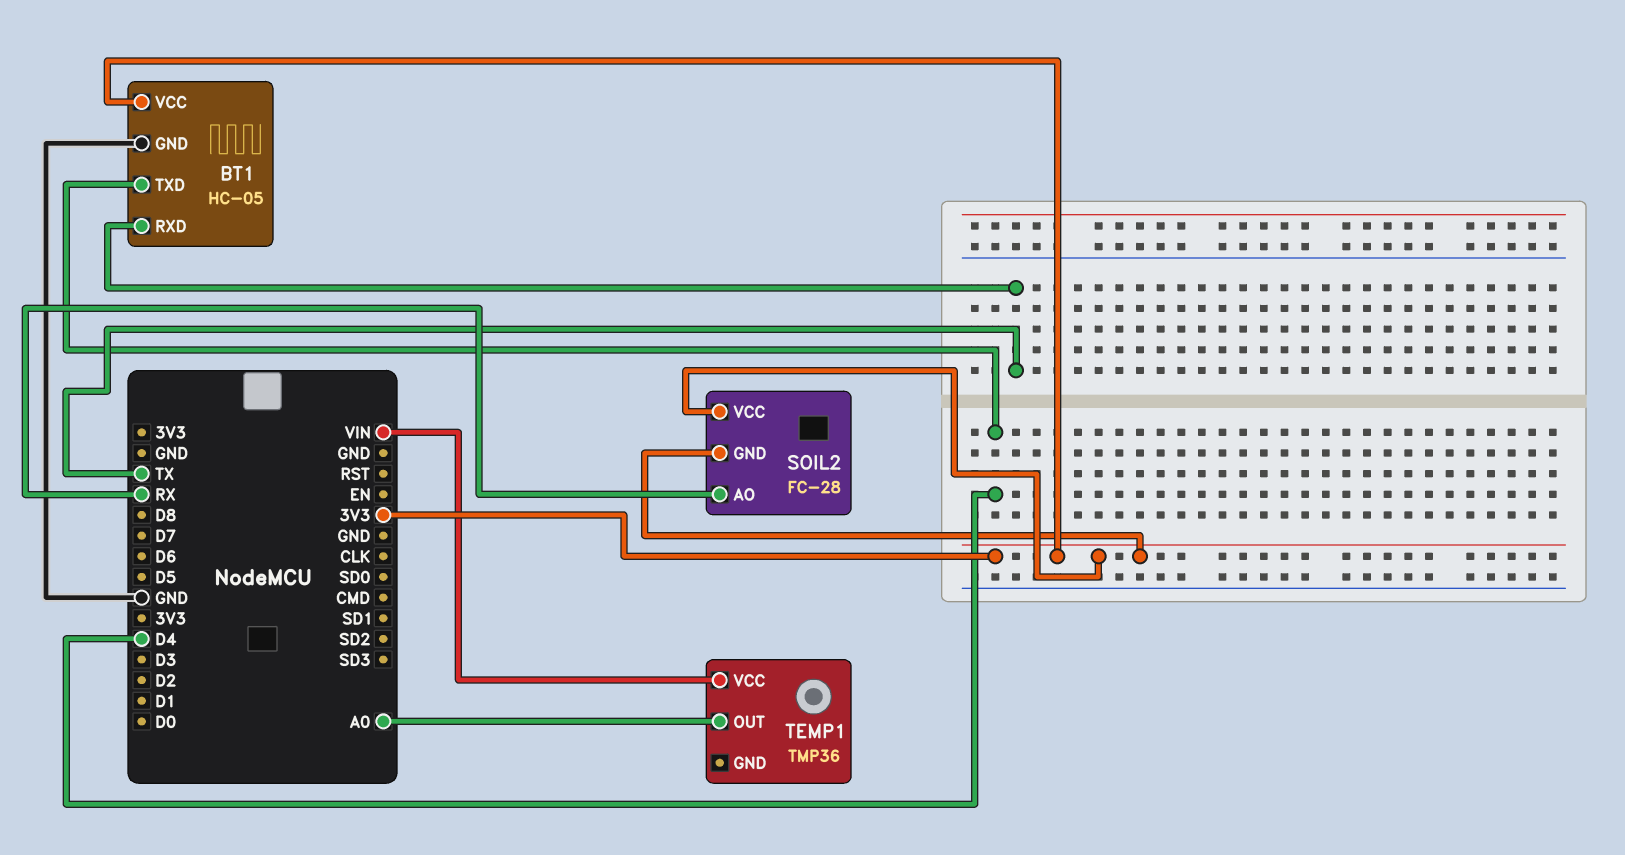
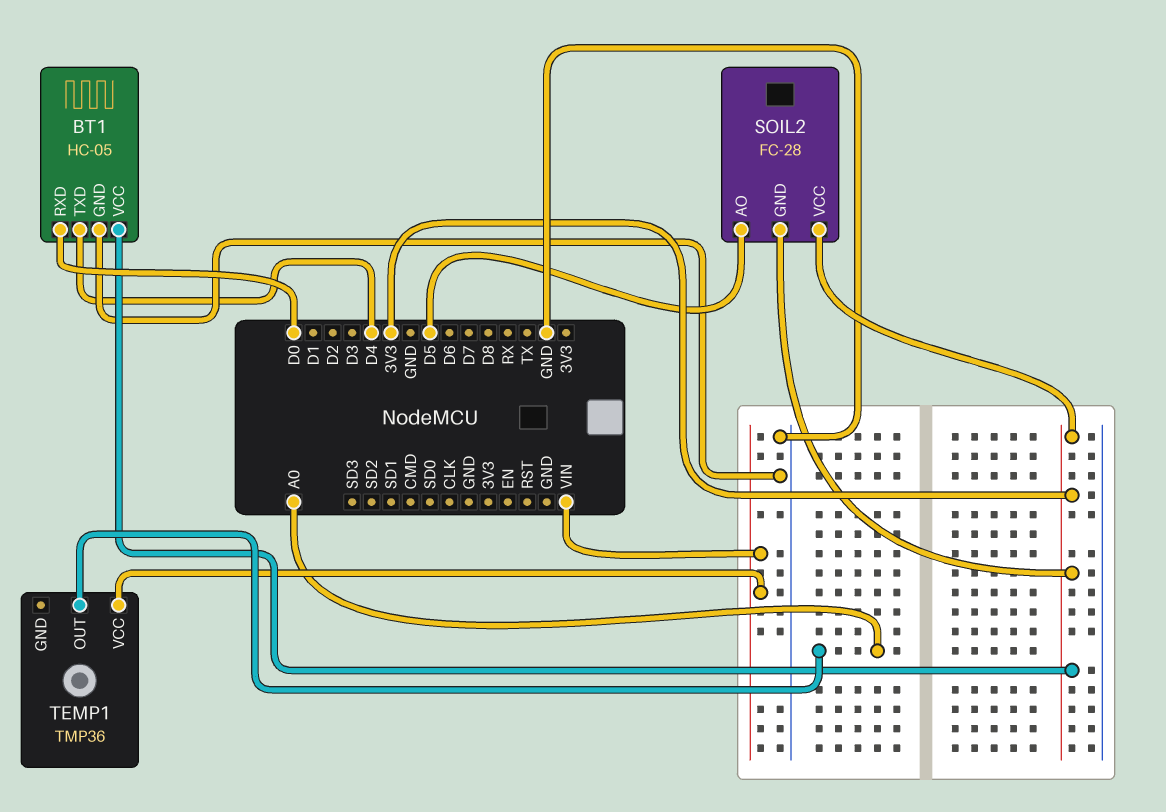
BT1 pin RXD: TX -> D0
SOIL2 pin AO: RX -> D5

